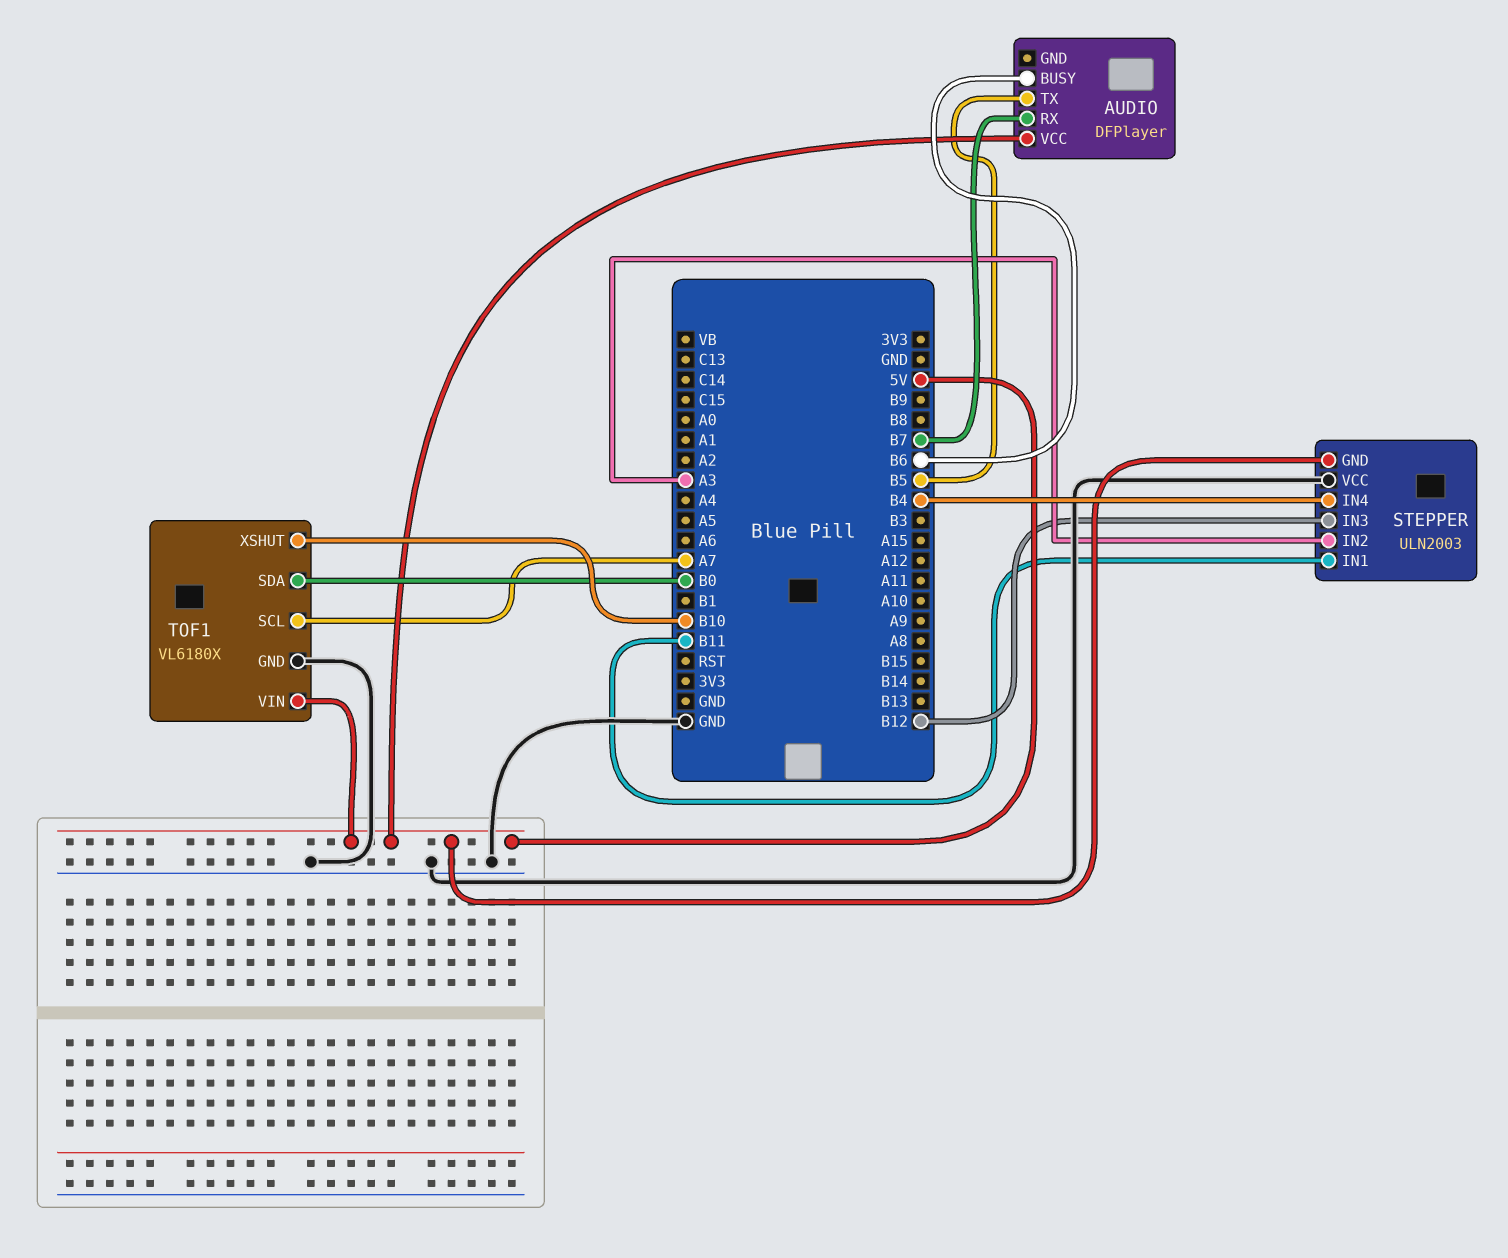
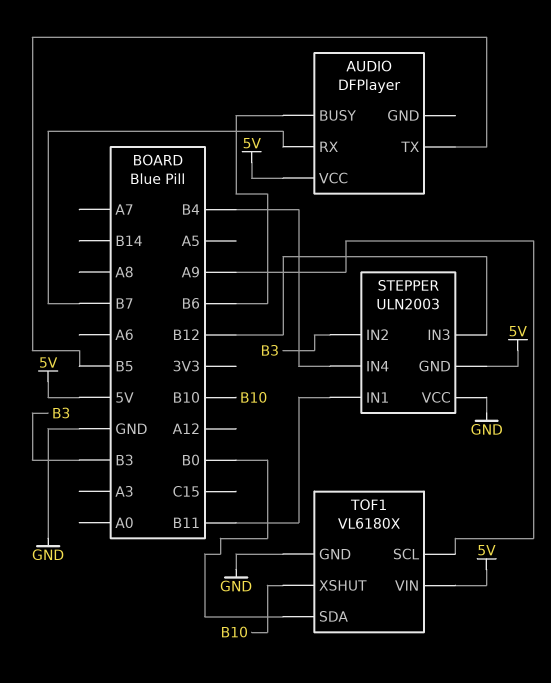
STEPPER pin IN2: A3 -> B3
TOF1 pin SCL: A7 -> A9

